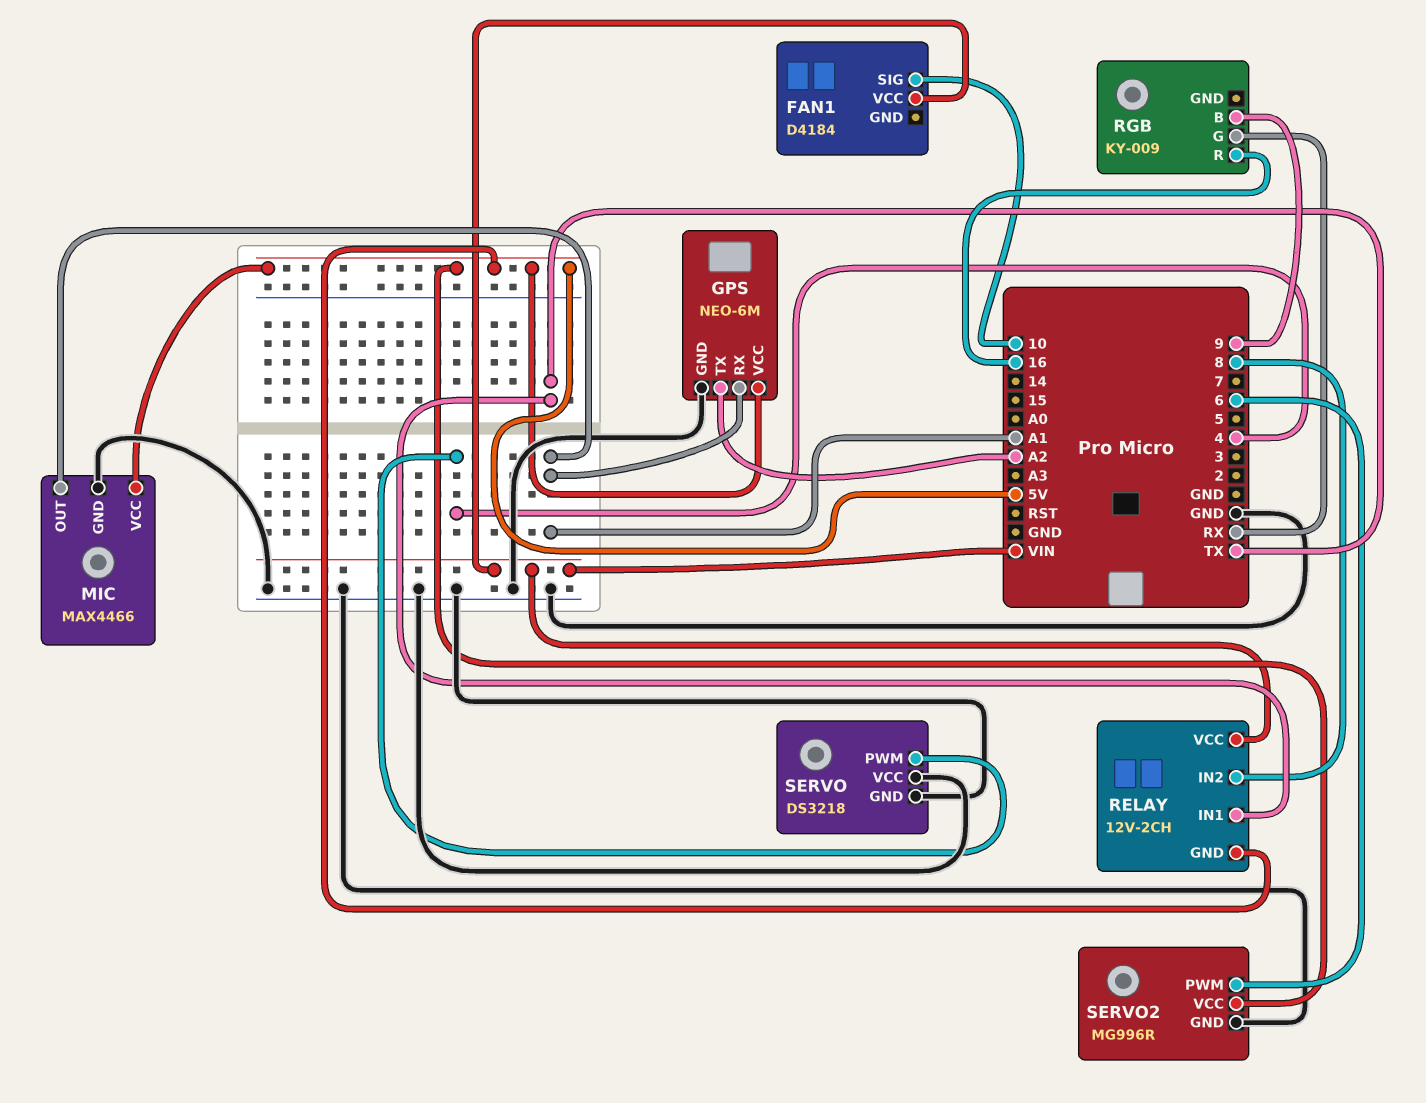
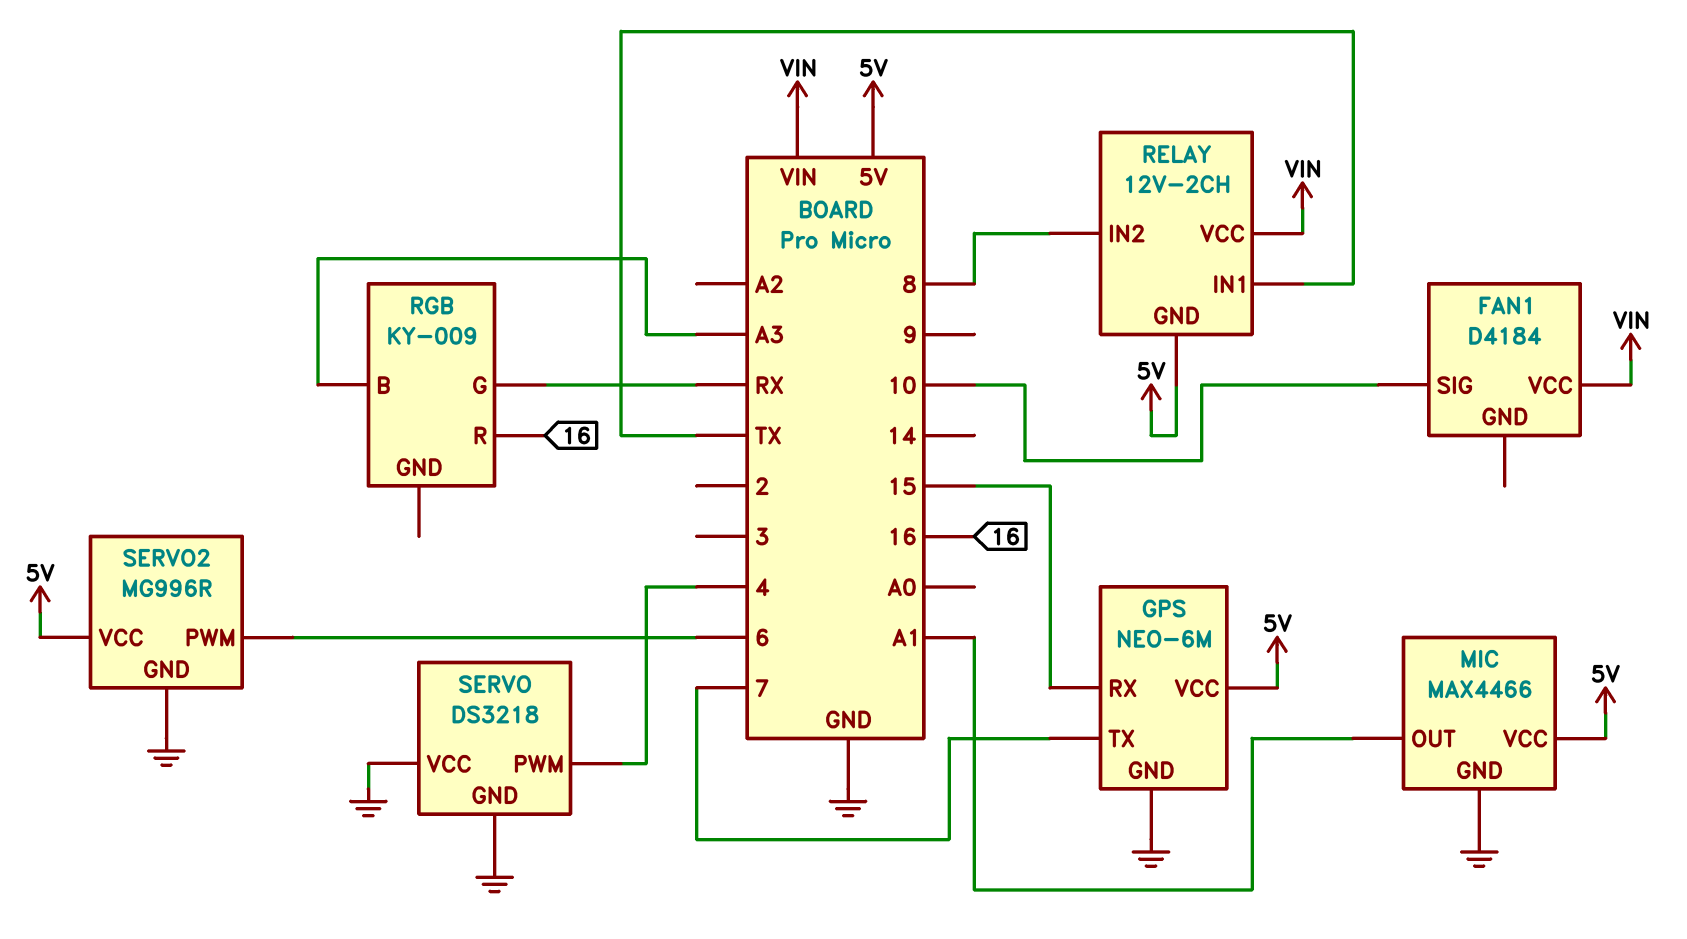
GPS pin RX: A1 -> 15
GPS pin TX: A2 -> 7
RGB pin B: 9 -> A3

